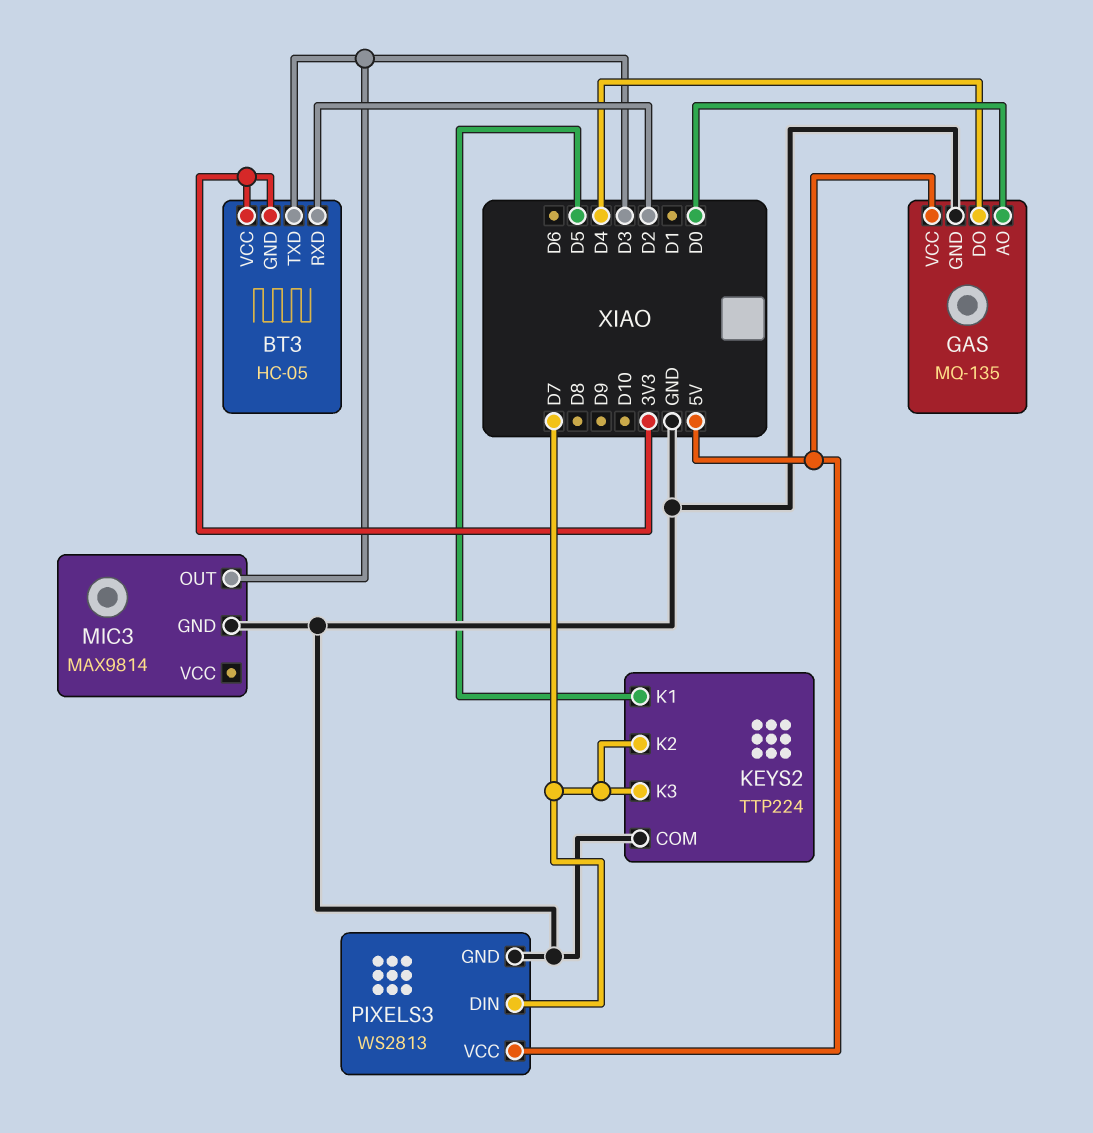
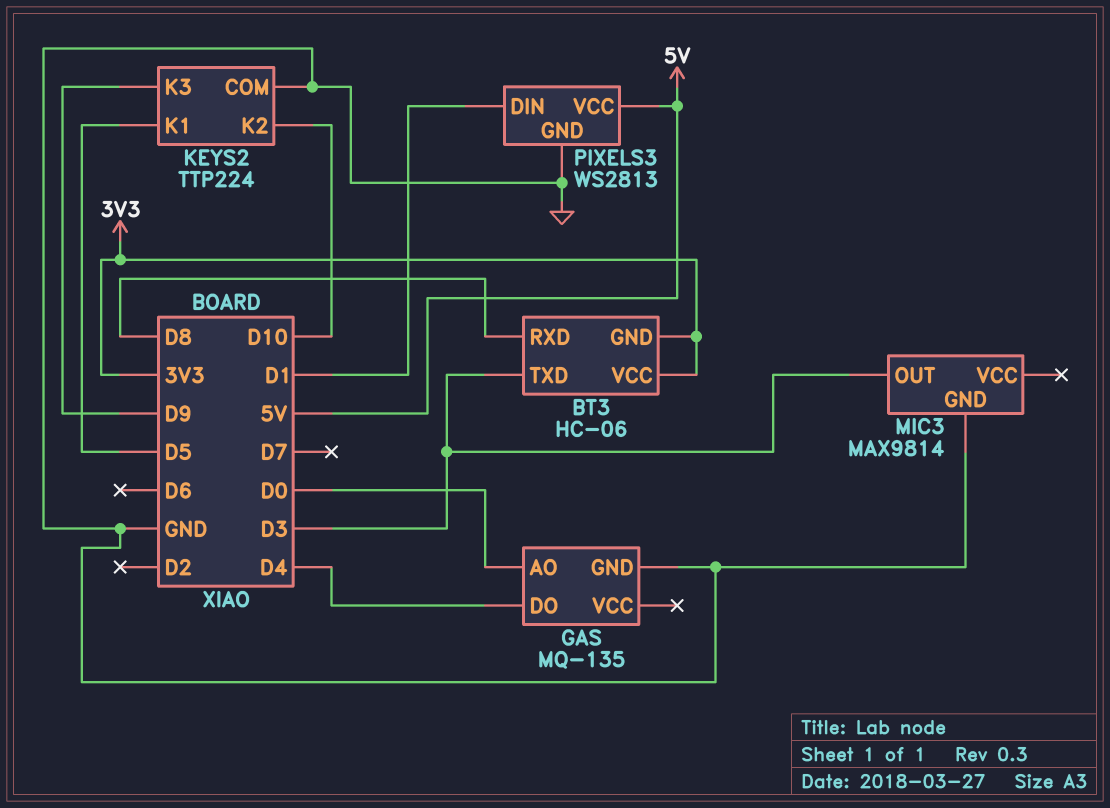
BT3: HC-05 -> HC-06
BT3 pin RXD: D2 -> D8
GAS pin VCC: 5V -> none
KEYS2 pin K2: D7 -> D10
KEYS2 pin K3: D7 -> D9
PIXELS3 pin DIN: D7 -> D1

